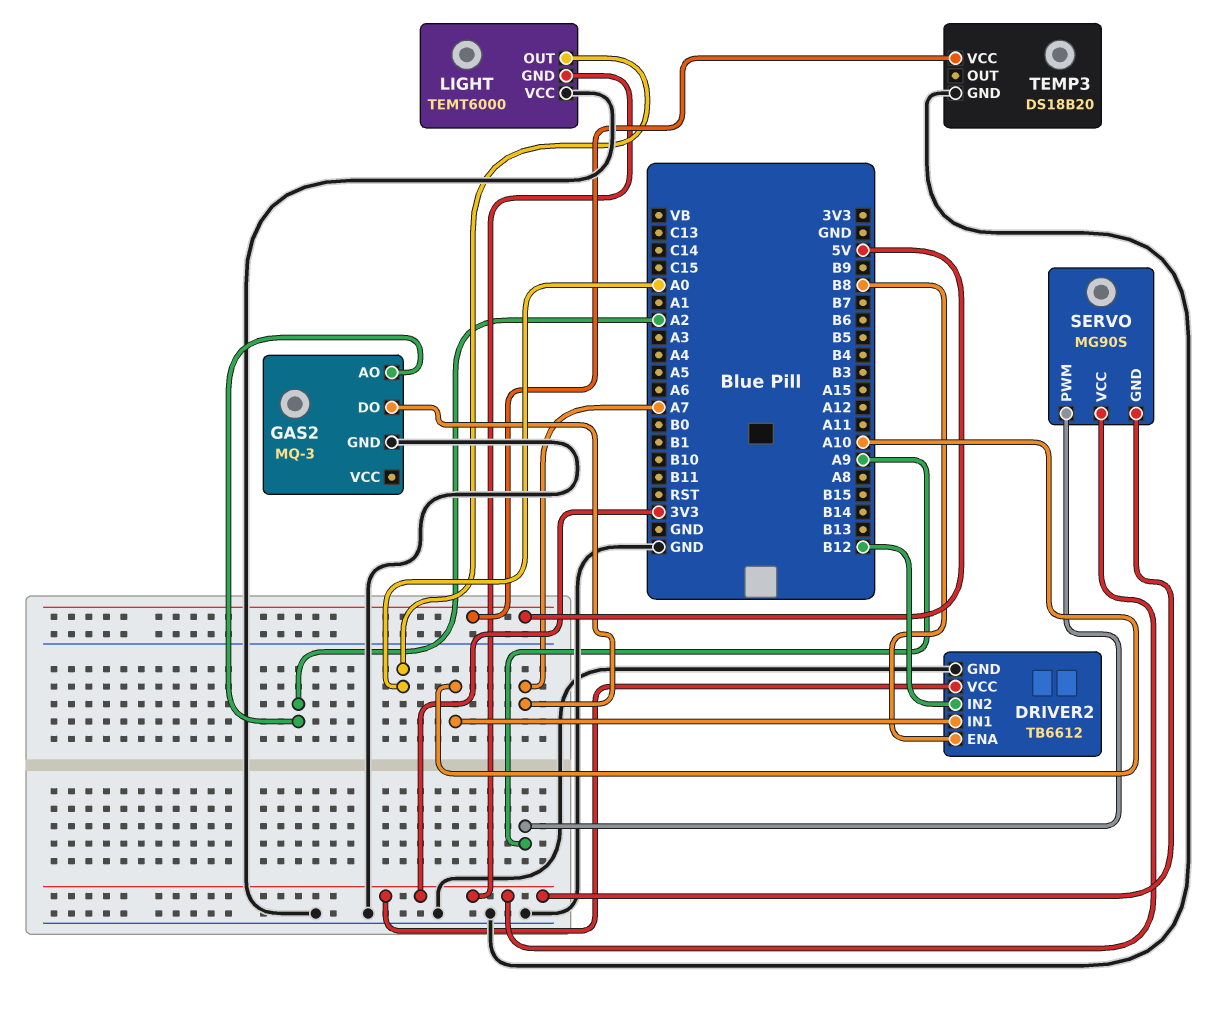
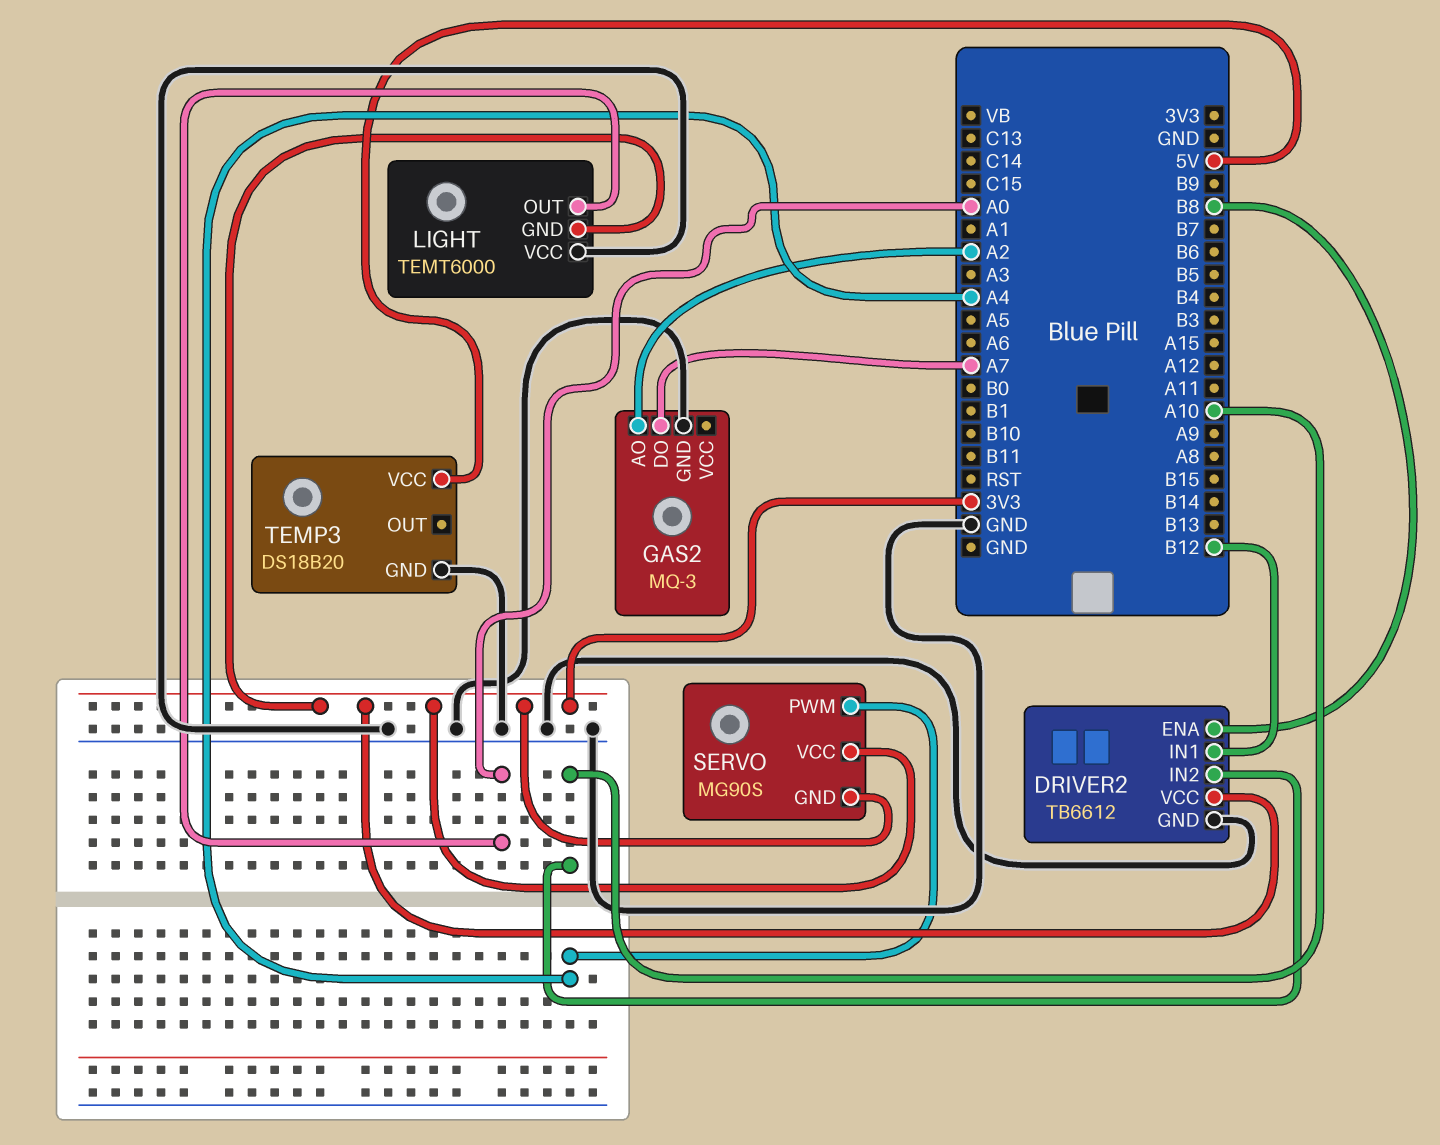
DRIVER2 pin IN1: A10 -> B12
DRIVER2 pin IN2: B12 -> A10
SERVO pin PWM: A9 -> A4

